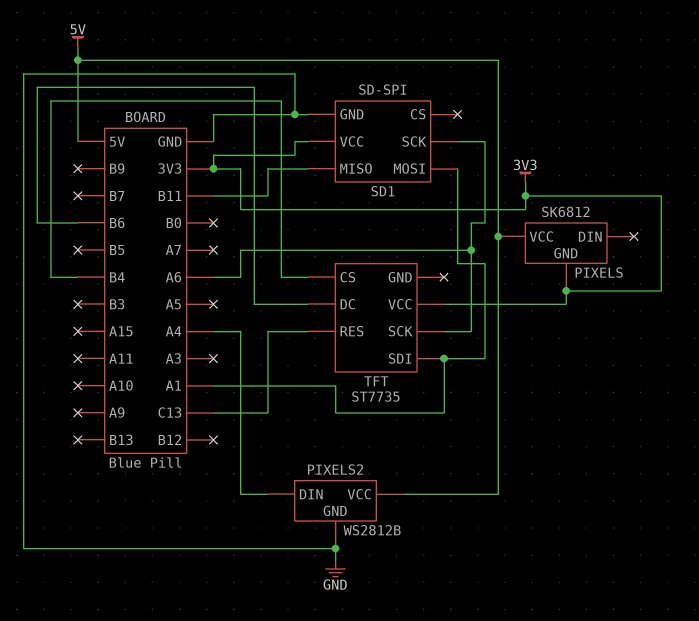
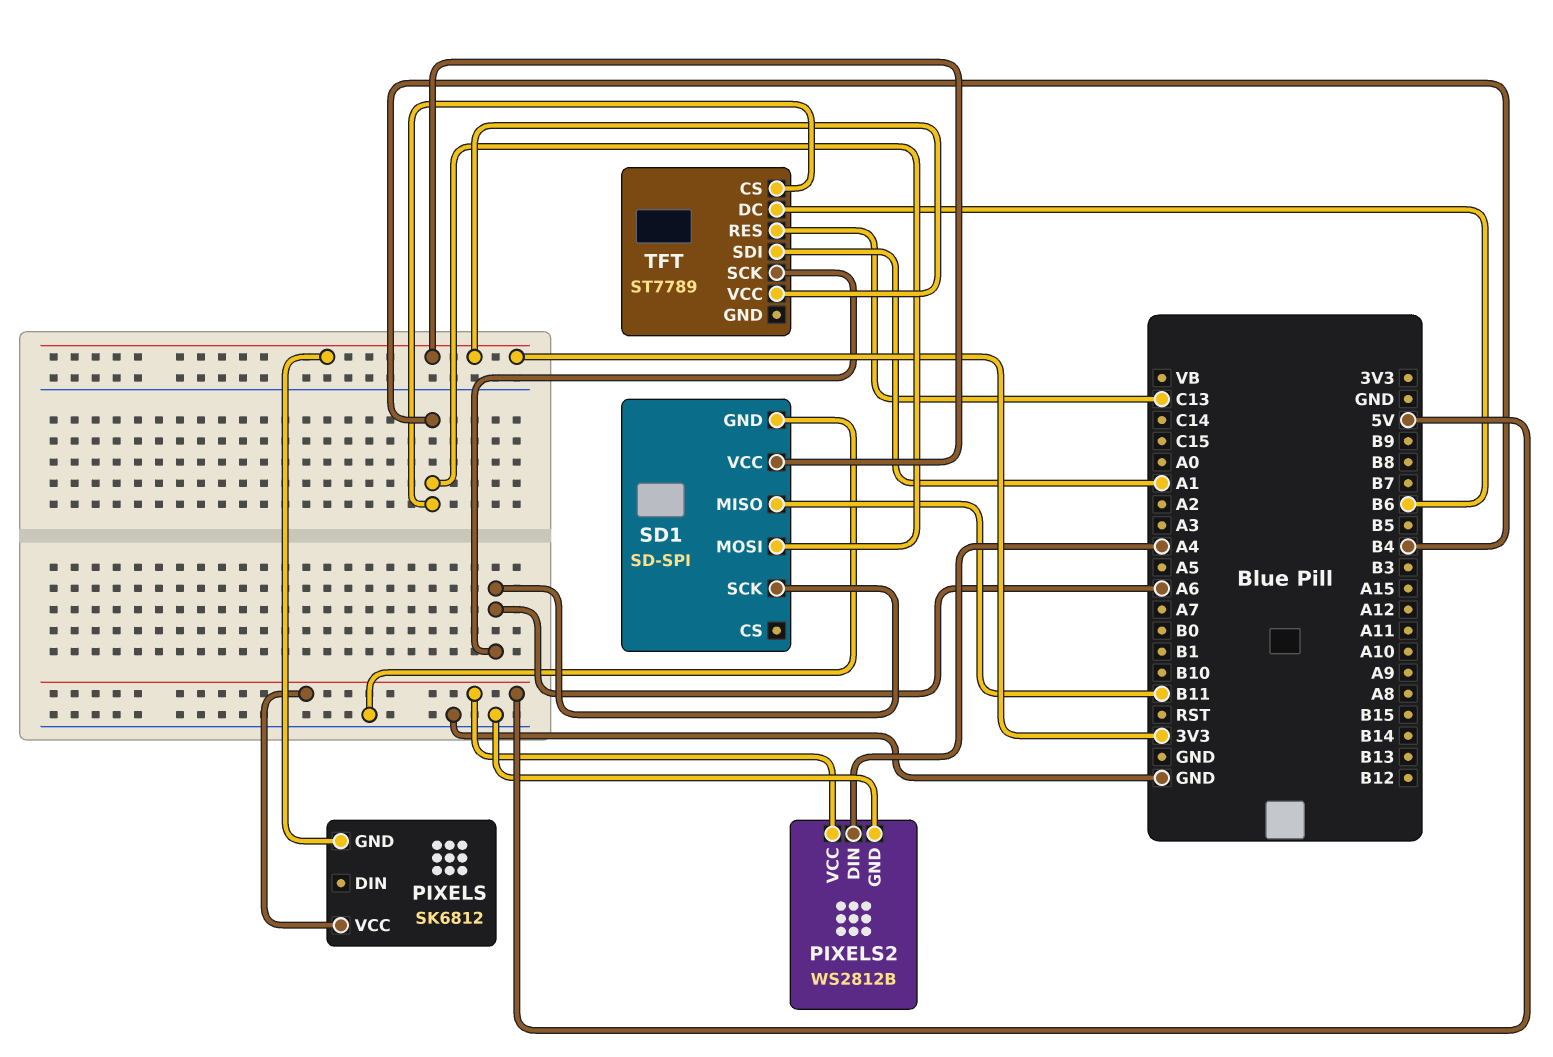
SD1 pin MOSI: A1 -> B4
TFT: ST7735 -> ST7789

